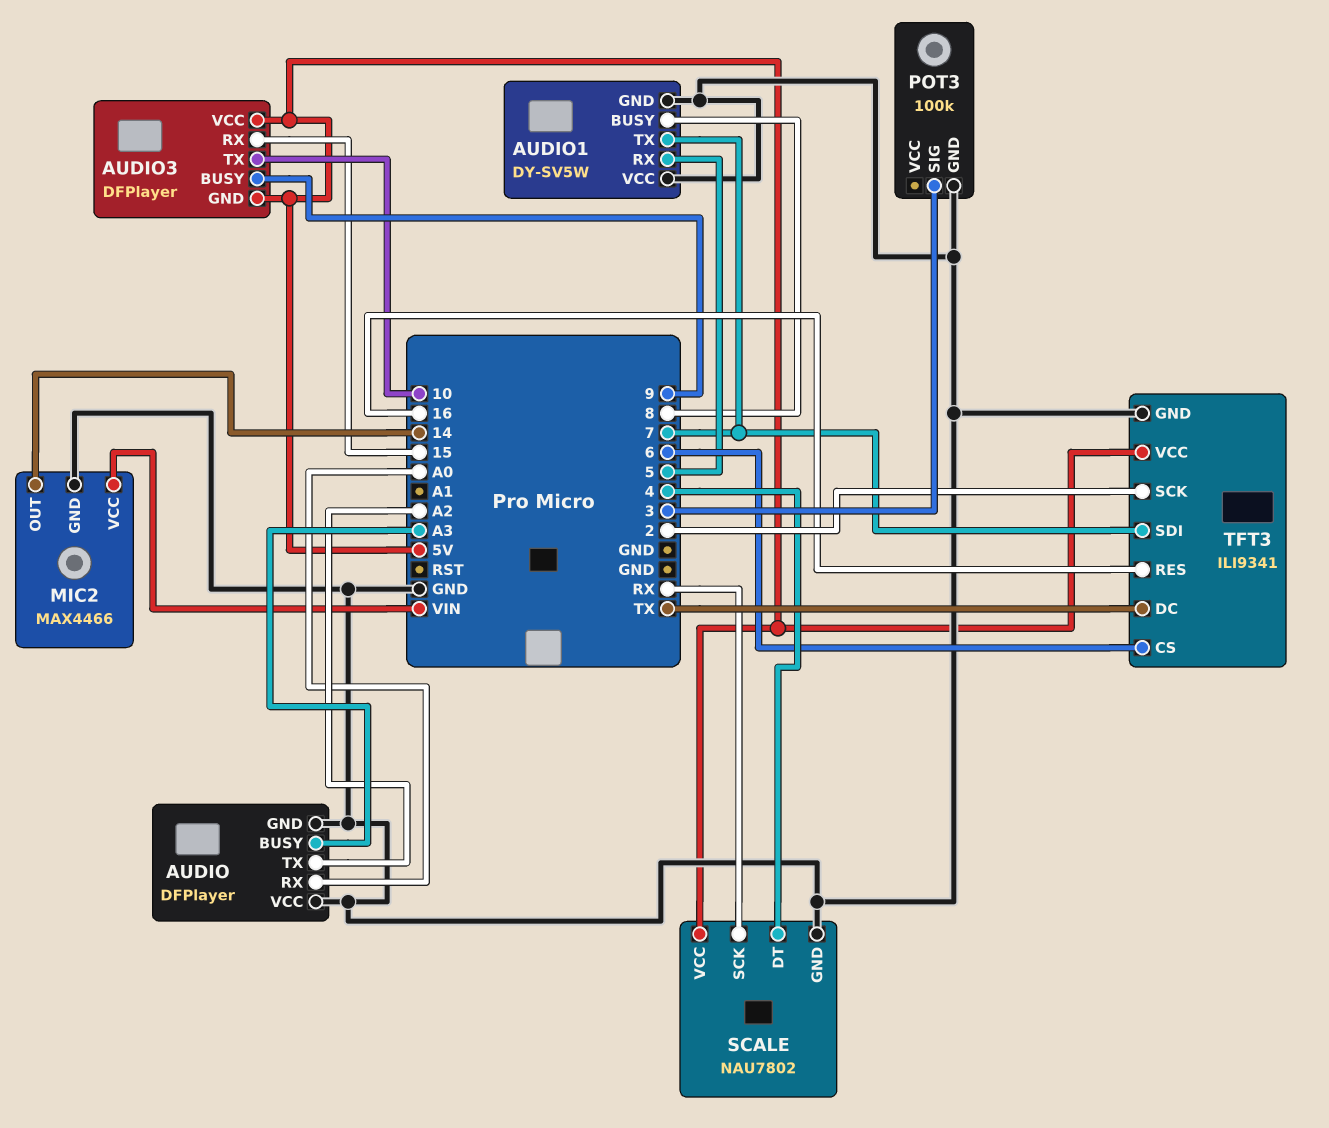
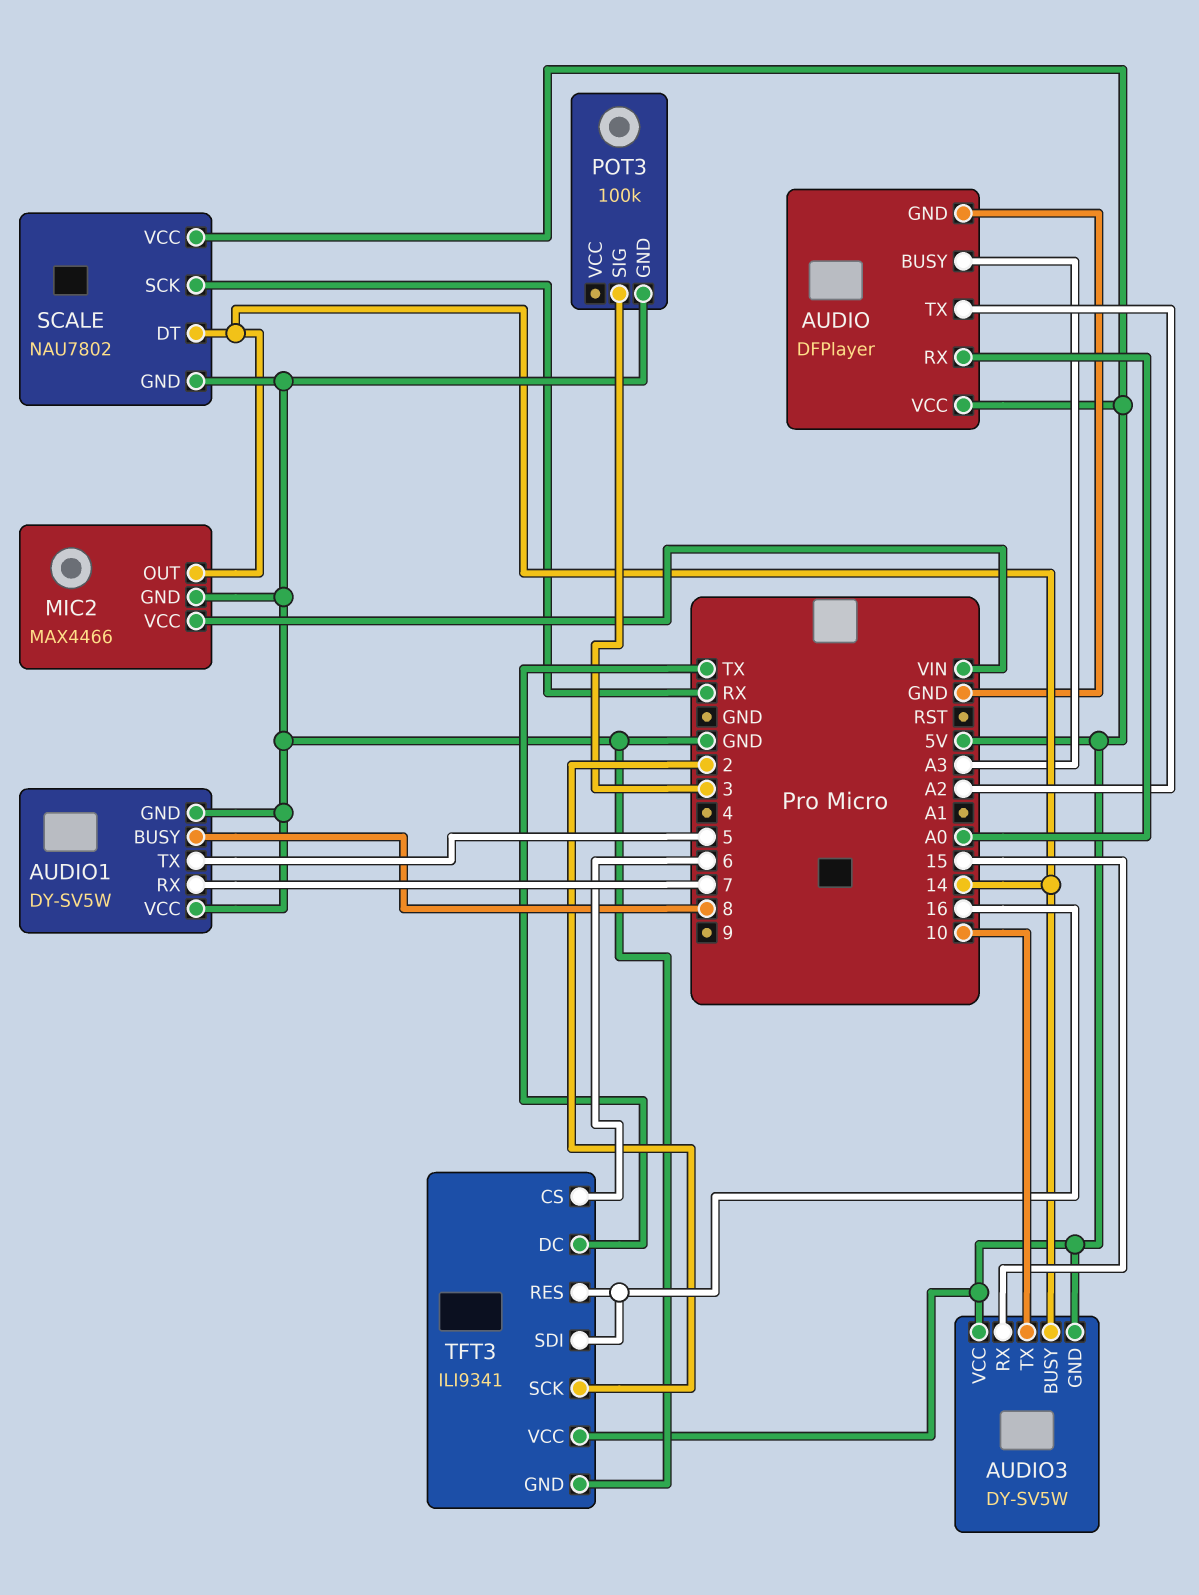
AUDIO pin VCC: GND -> 5V
AUDIO1 pin RX: 5 -> 7
AUDIO1 pin TX: 7 -> 5
AUDIO3: DFPlayer -> DY-SV5W
AUDIO3 pin BUSY: 9 -> 14
SCALE pin DT: 4 -> 14
TFT3 pin SDI: 7 -> 16

